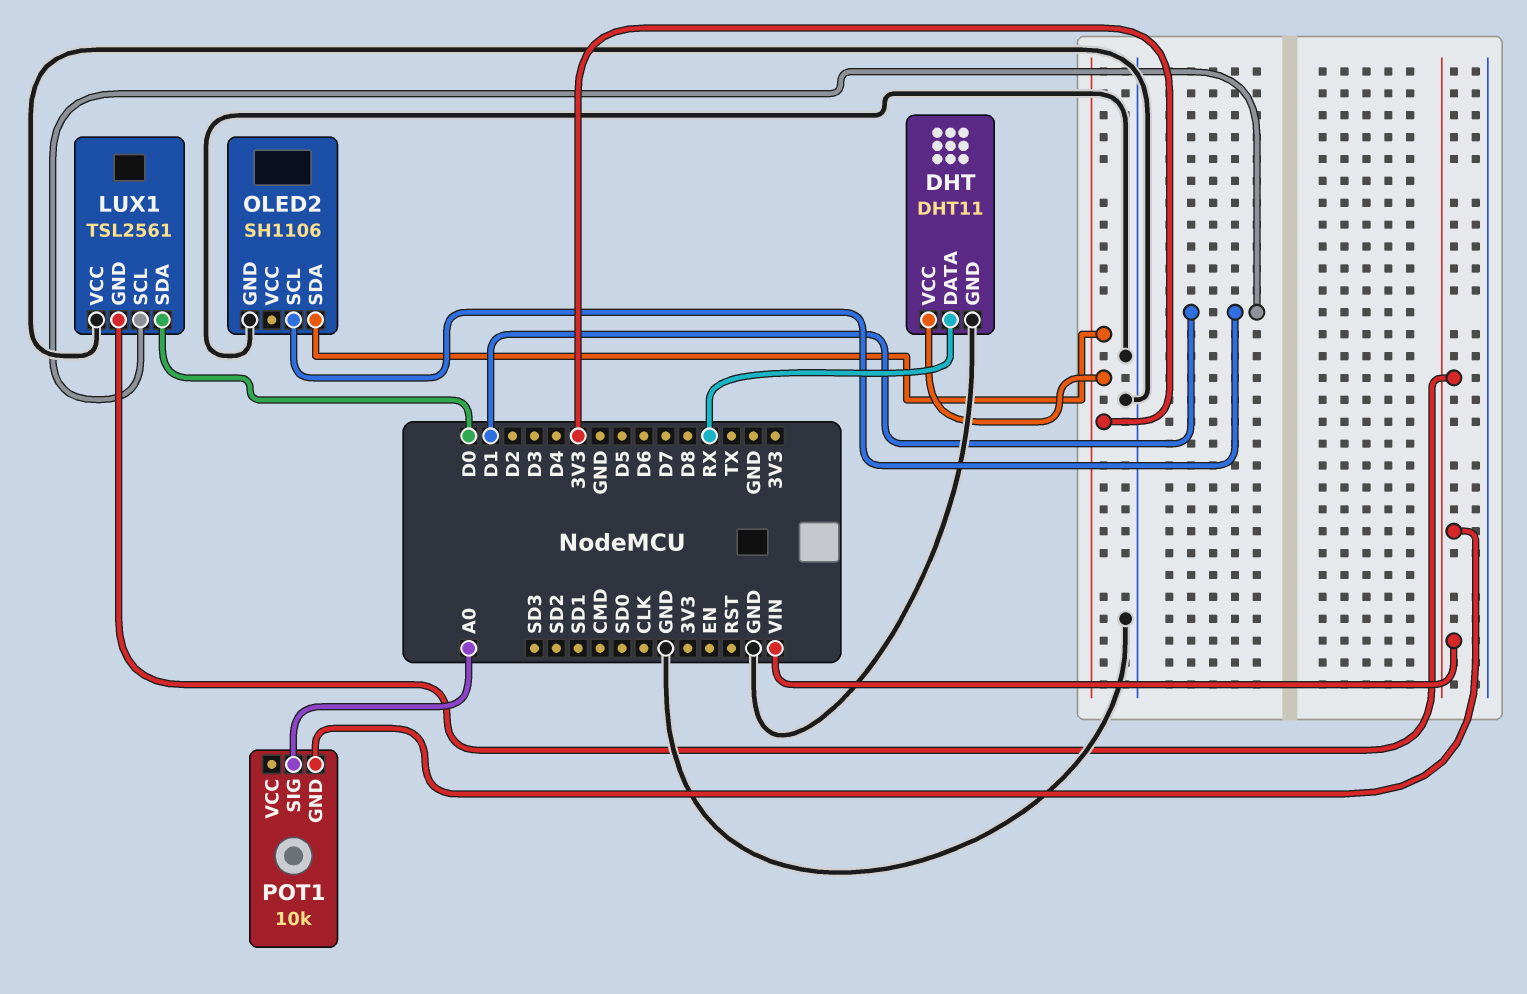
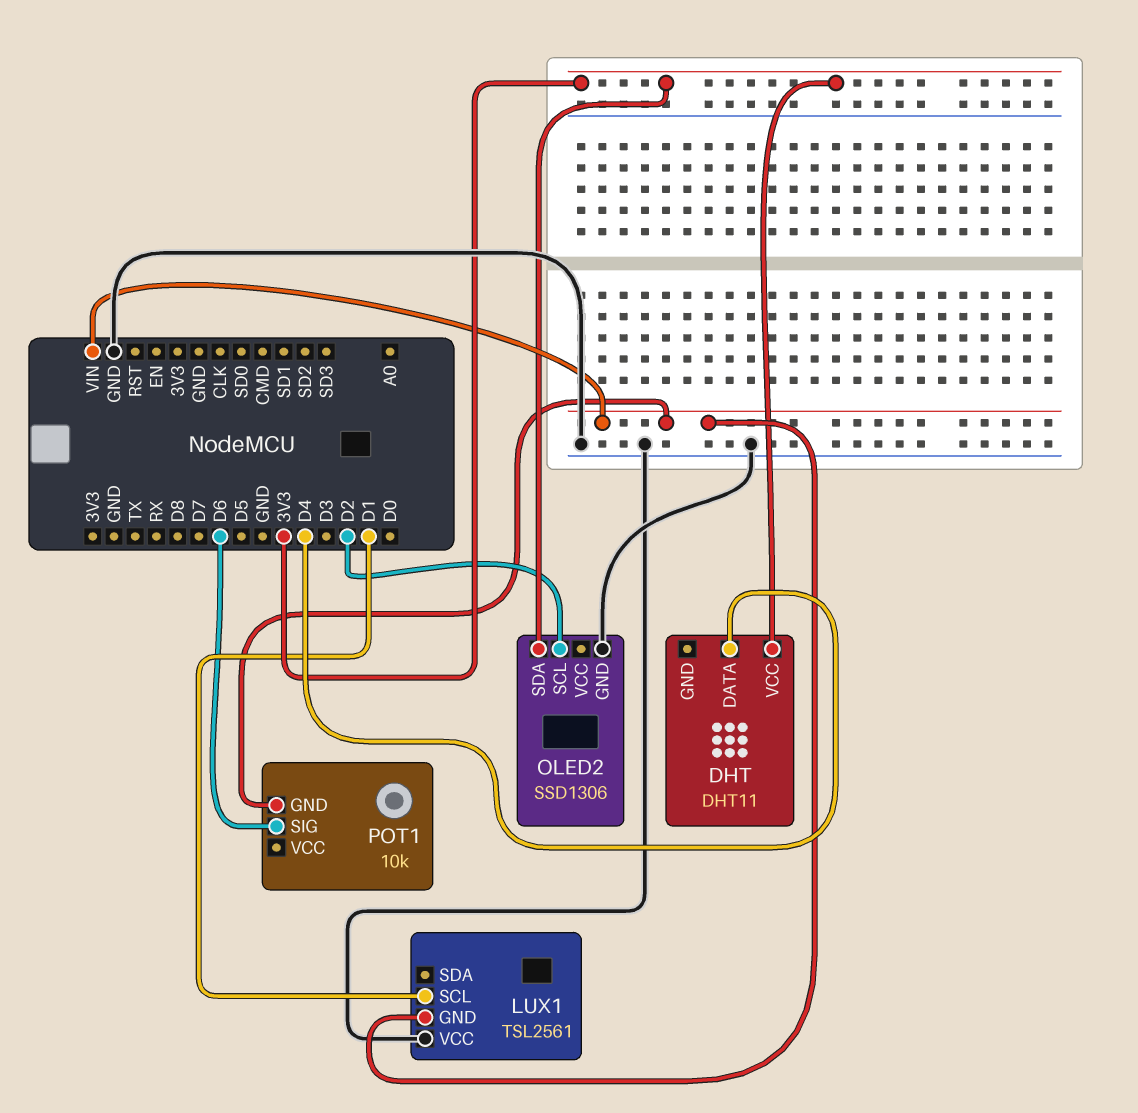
DHT pin DATA: RX -> D4
DHT pin GND: GND -> none
LUX1 pin SDA: D0 -> none
OLED2: SH1106 -> SSD1306
OLED2 pin SCL: D1 -> D2
POT1 pin SIG: A0 -> D6

